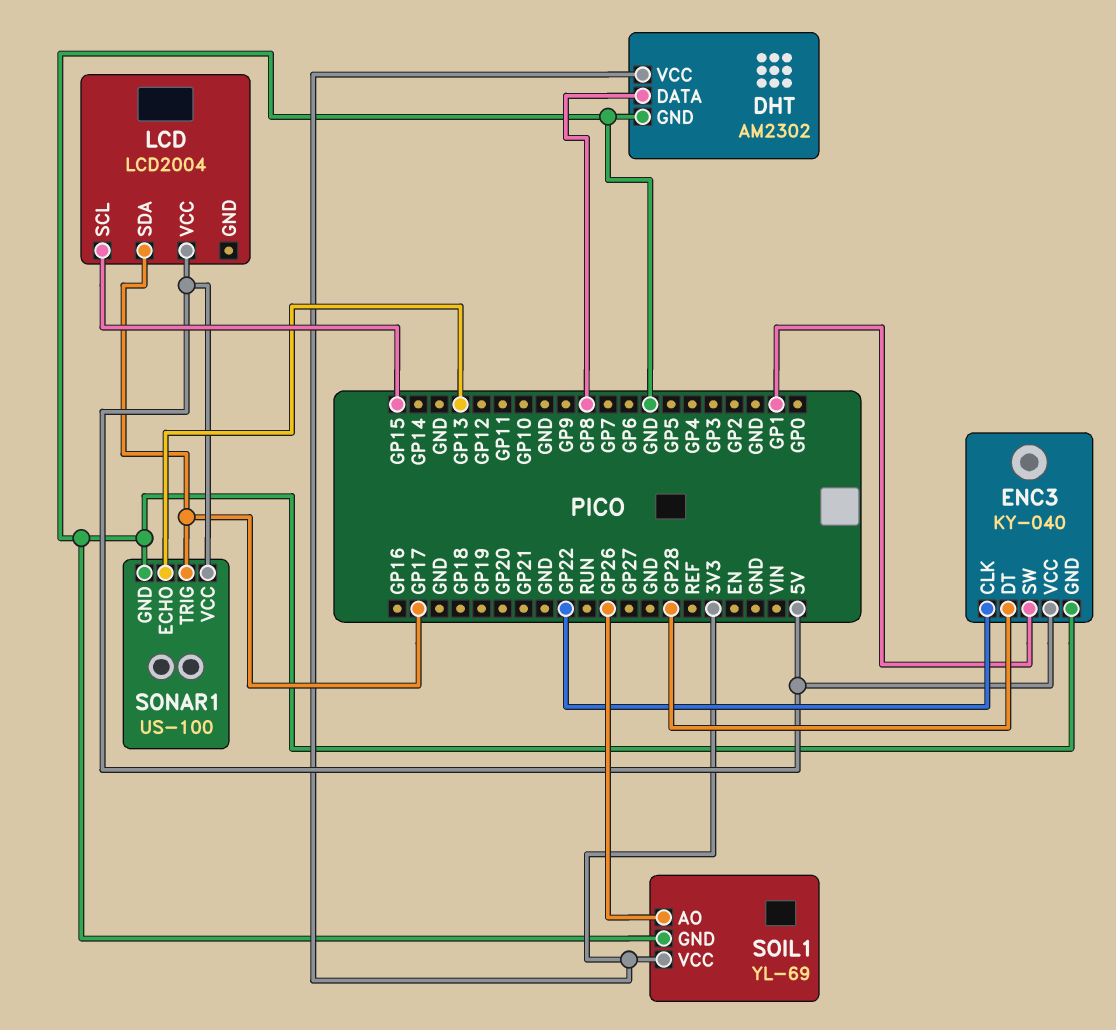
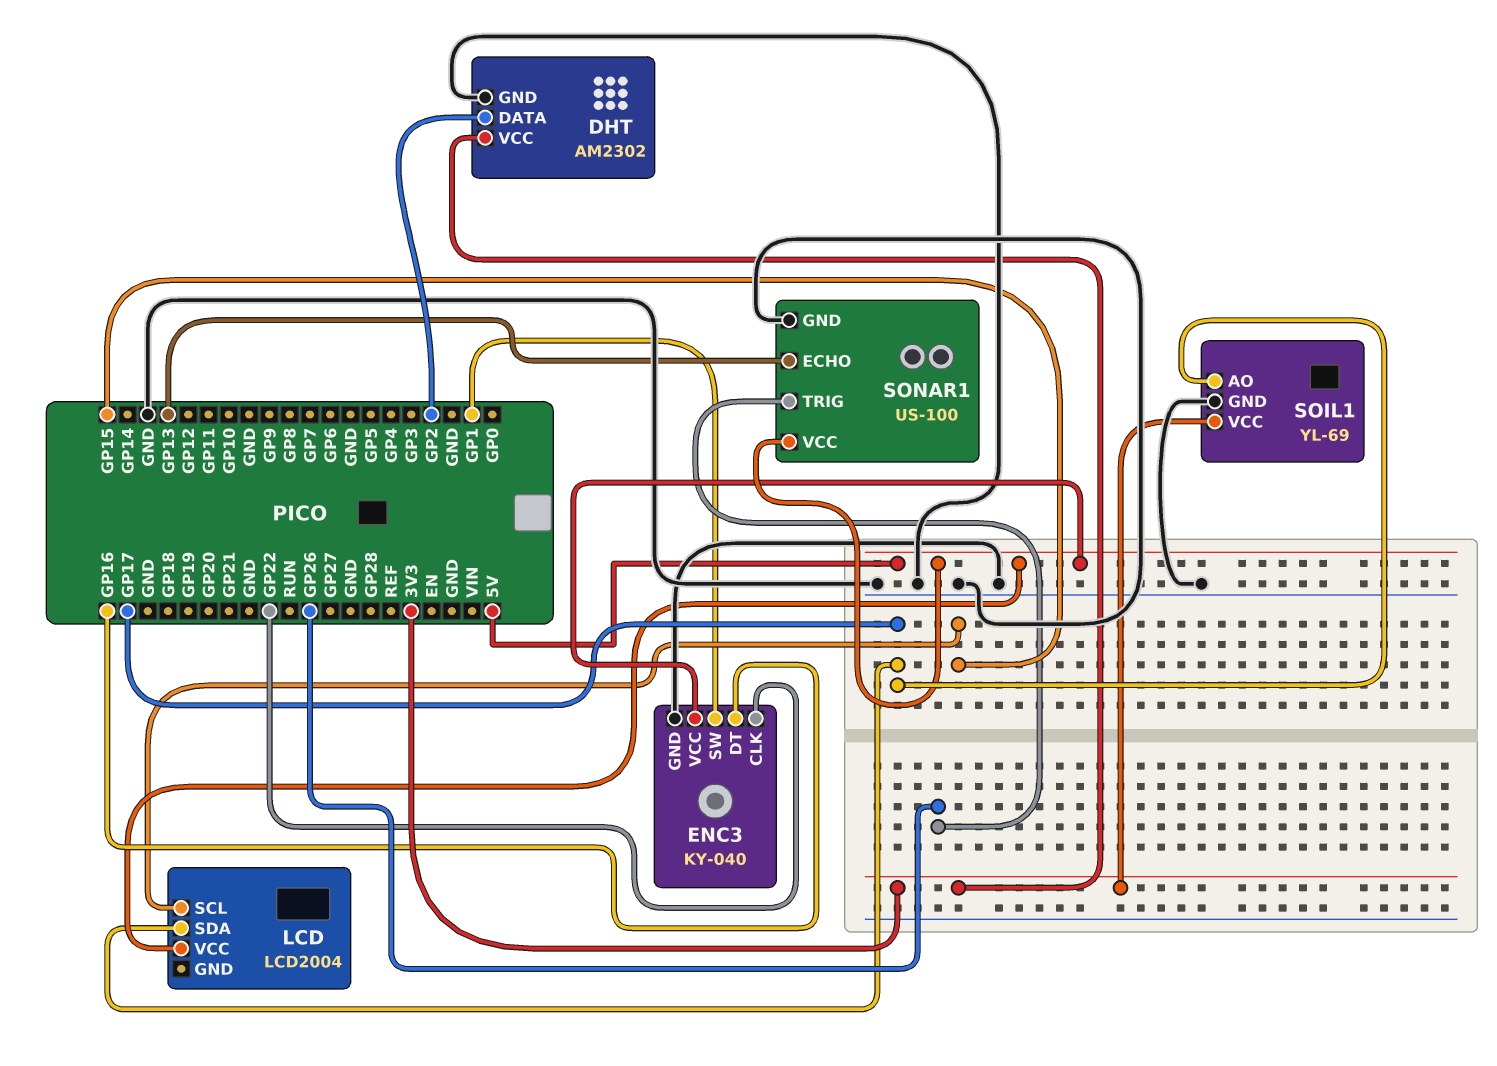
DHT pin DATA: GP8 -> GP2
ENC3 pin DT: GP28 -> GP16
SOIL1 pin AO: GP26 -> GP17
SONAR1 pin TRIG: GP17 -> GP26

